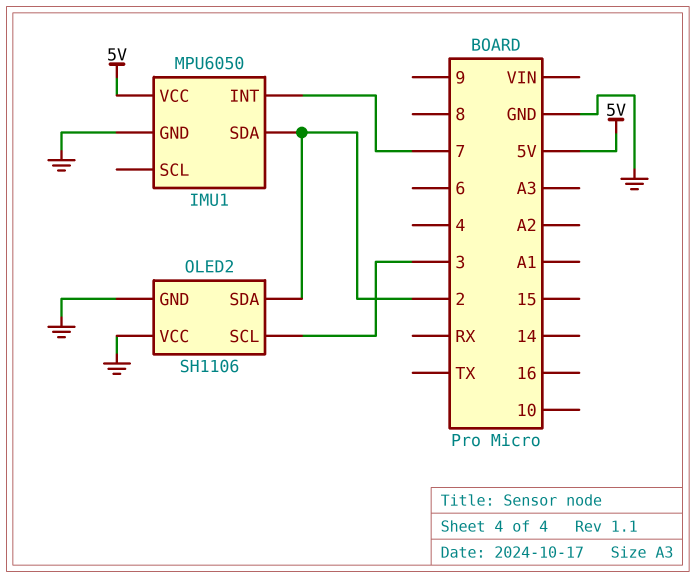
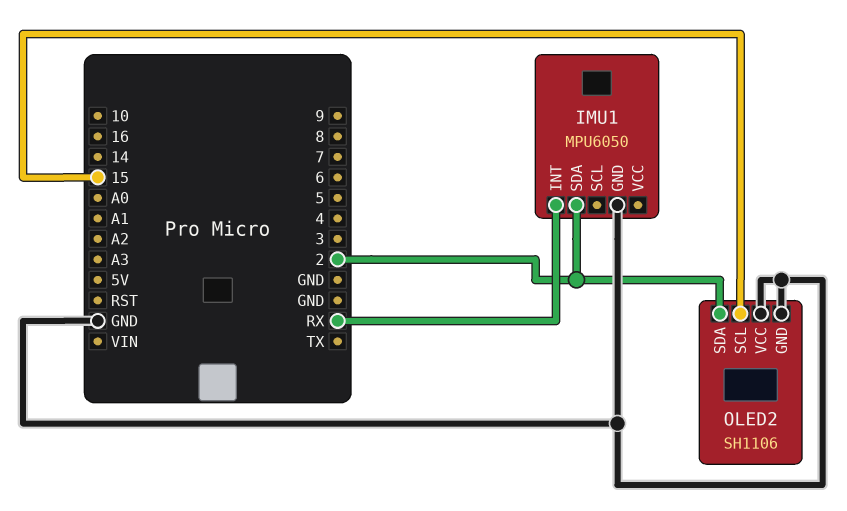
IMU1 pin INT: 7 -> RX
IMU1 pin VCC: 5V -> none
OLED2 pin SCL: 3 -> 15

